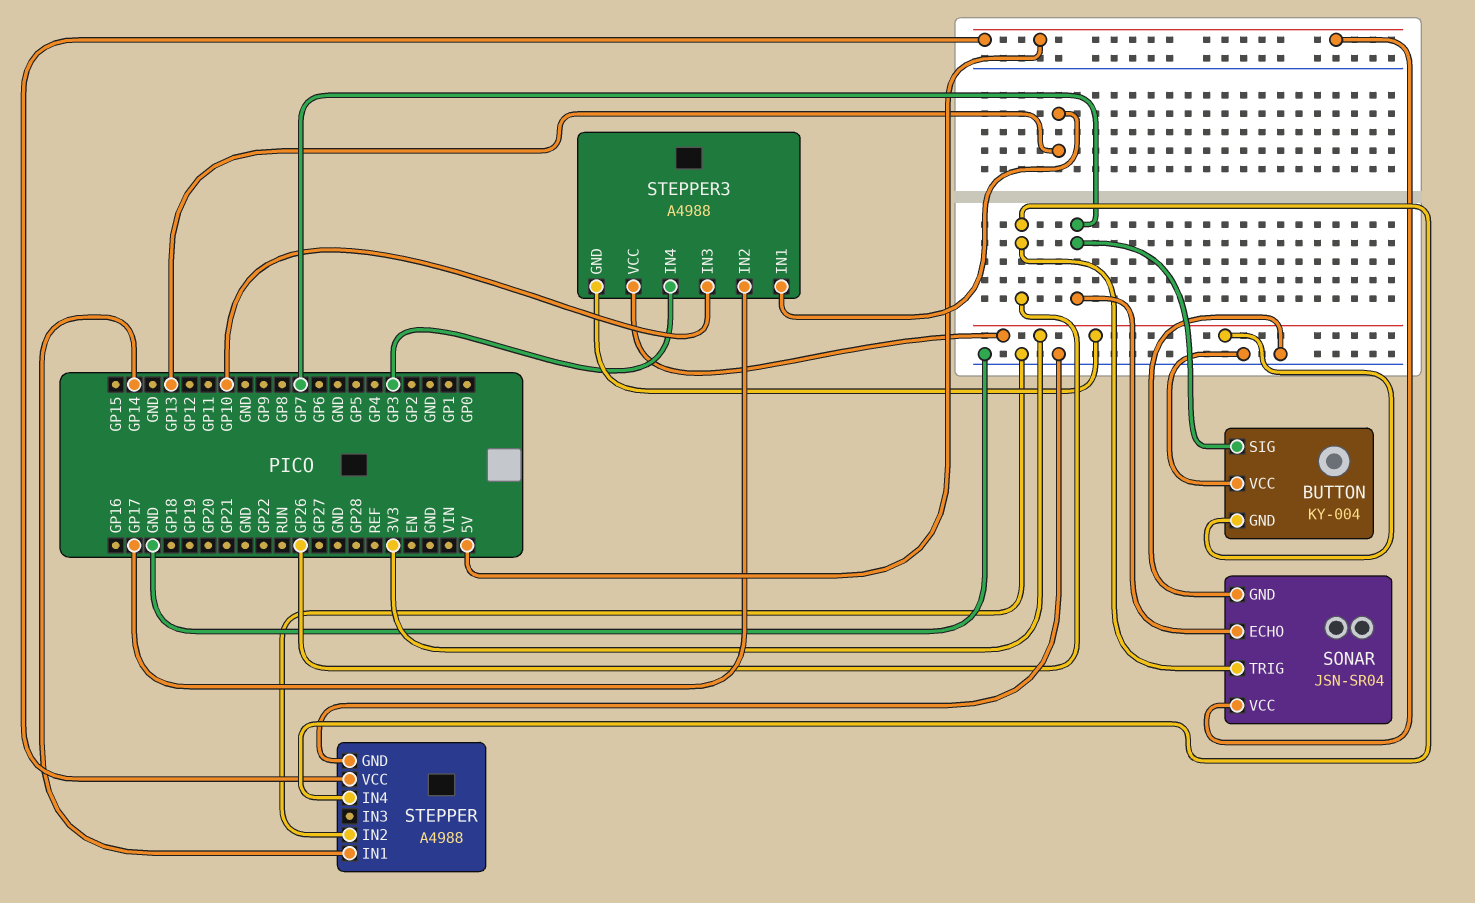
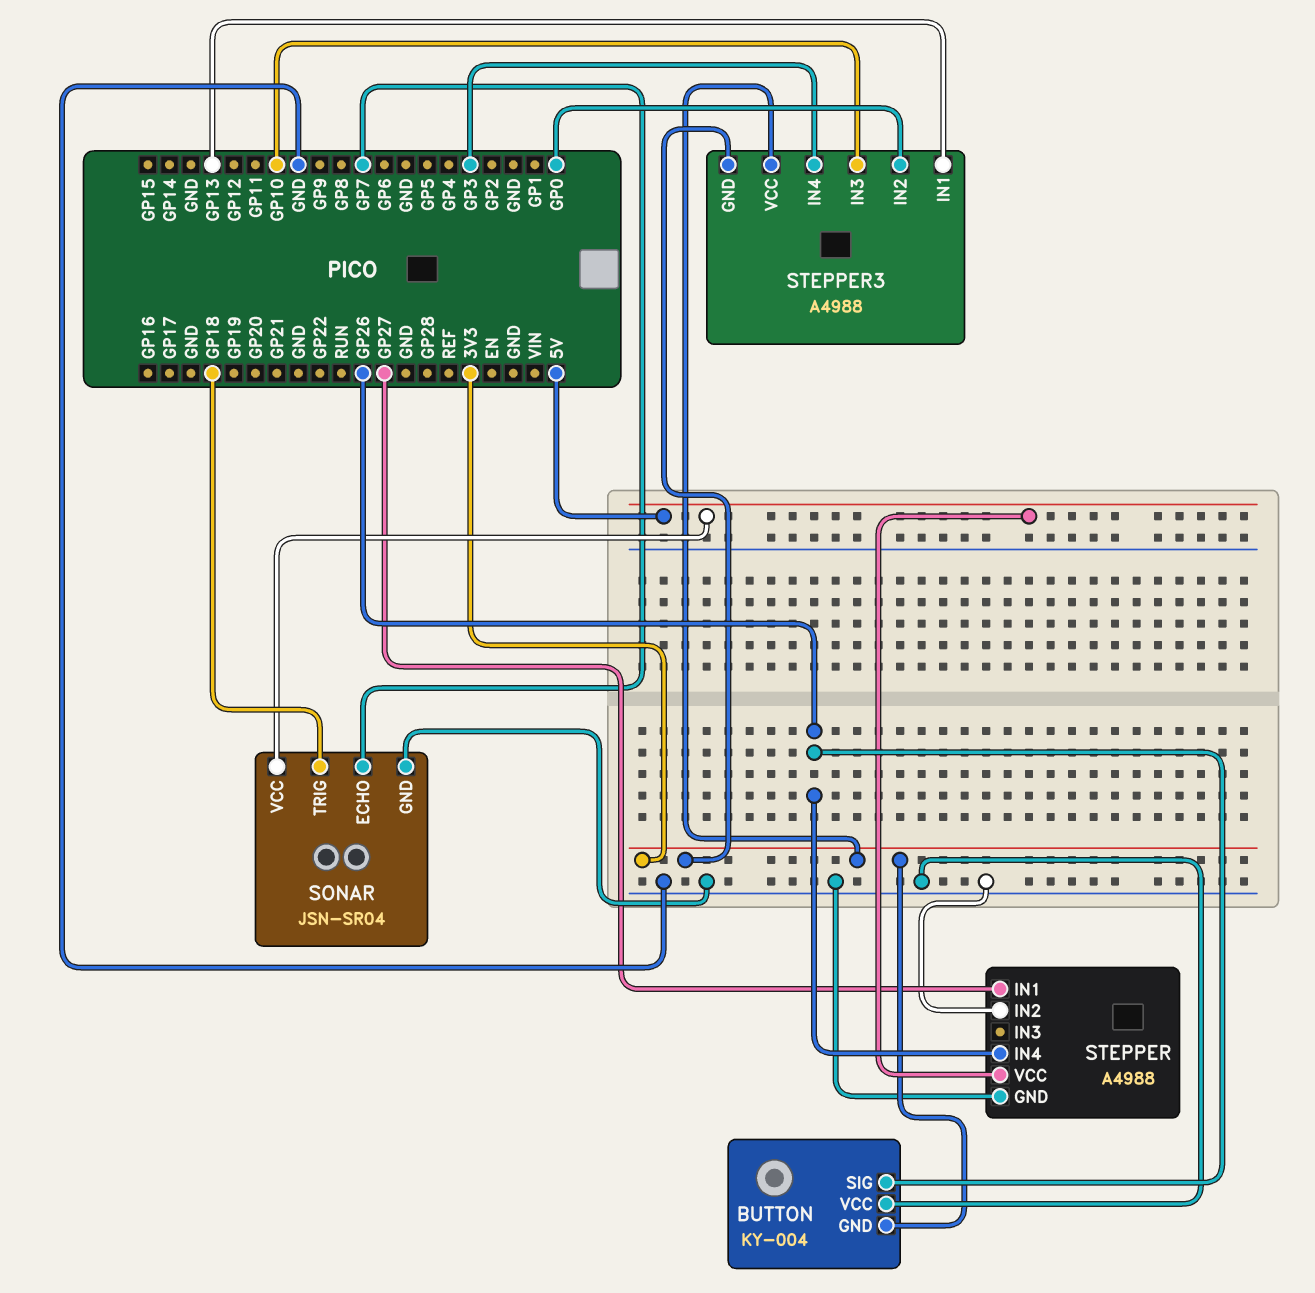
BUTTON pin SIG: GP7 -> GP26
SONAR pin TRIG: GP26 -> GP18
STEPPER pin IN1: GP14 -> GP27
STEPPER3 pin IN2: GP17 -> GP0

